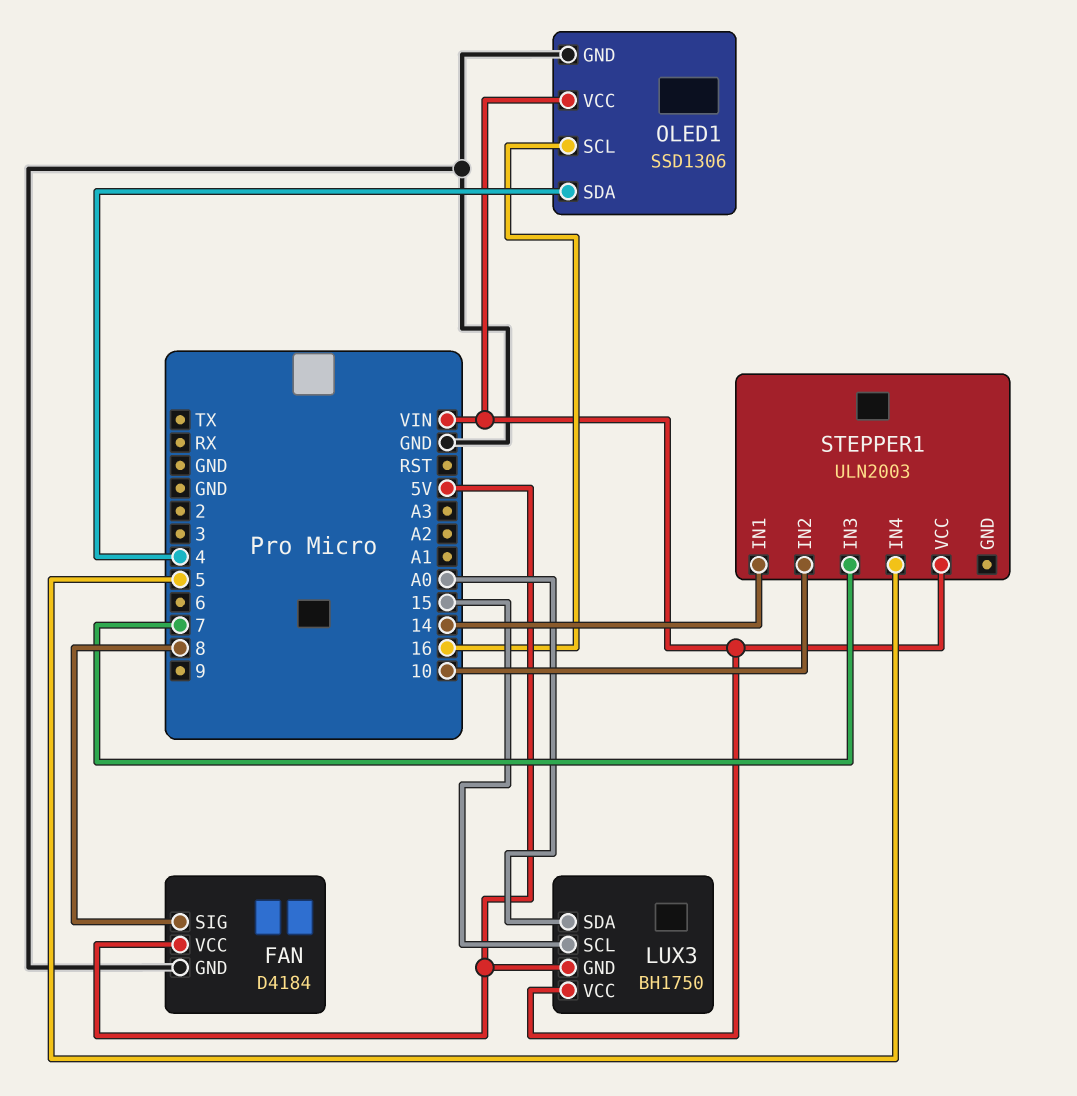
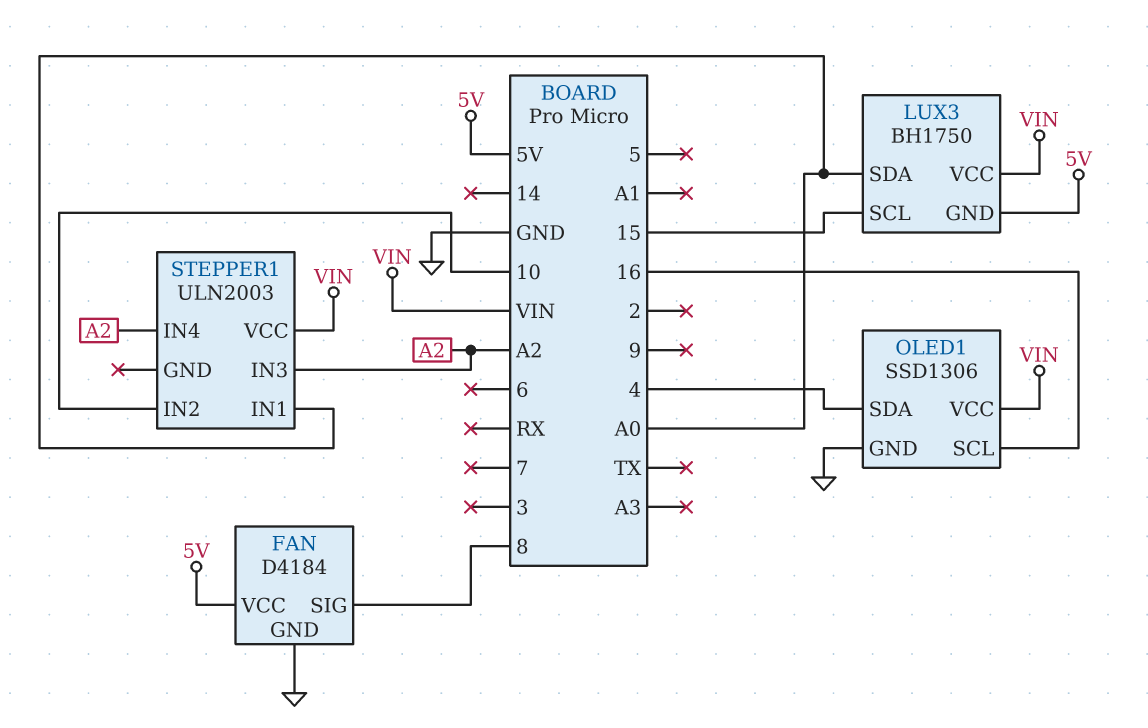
STEPPER1 pin IN1: 14 -> A0
STEPPER1 pin IN3: 7 -> A2
STEPPER1 pin IN4: 5 -> A2

